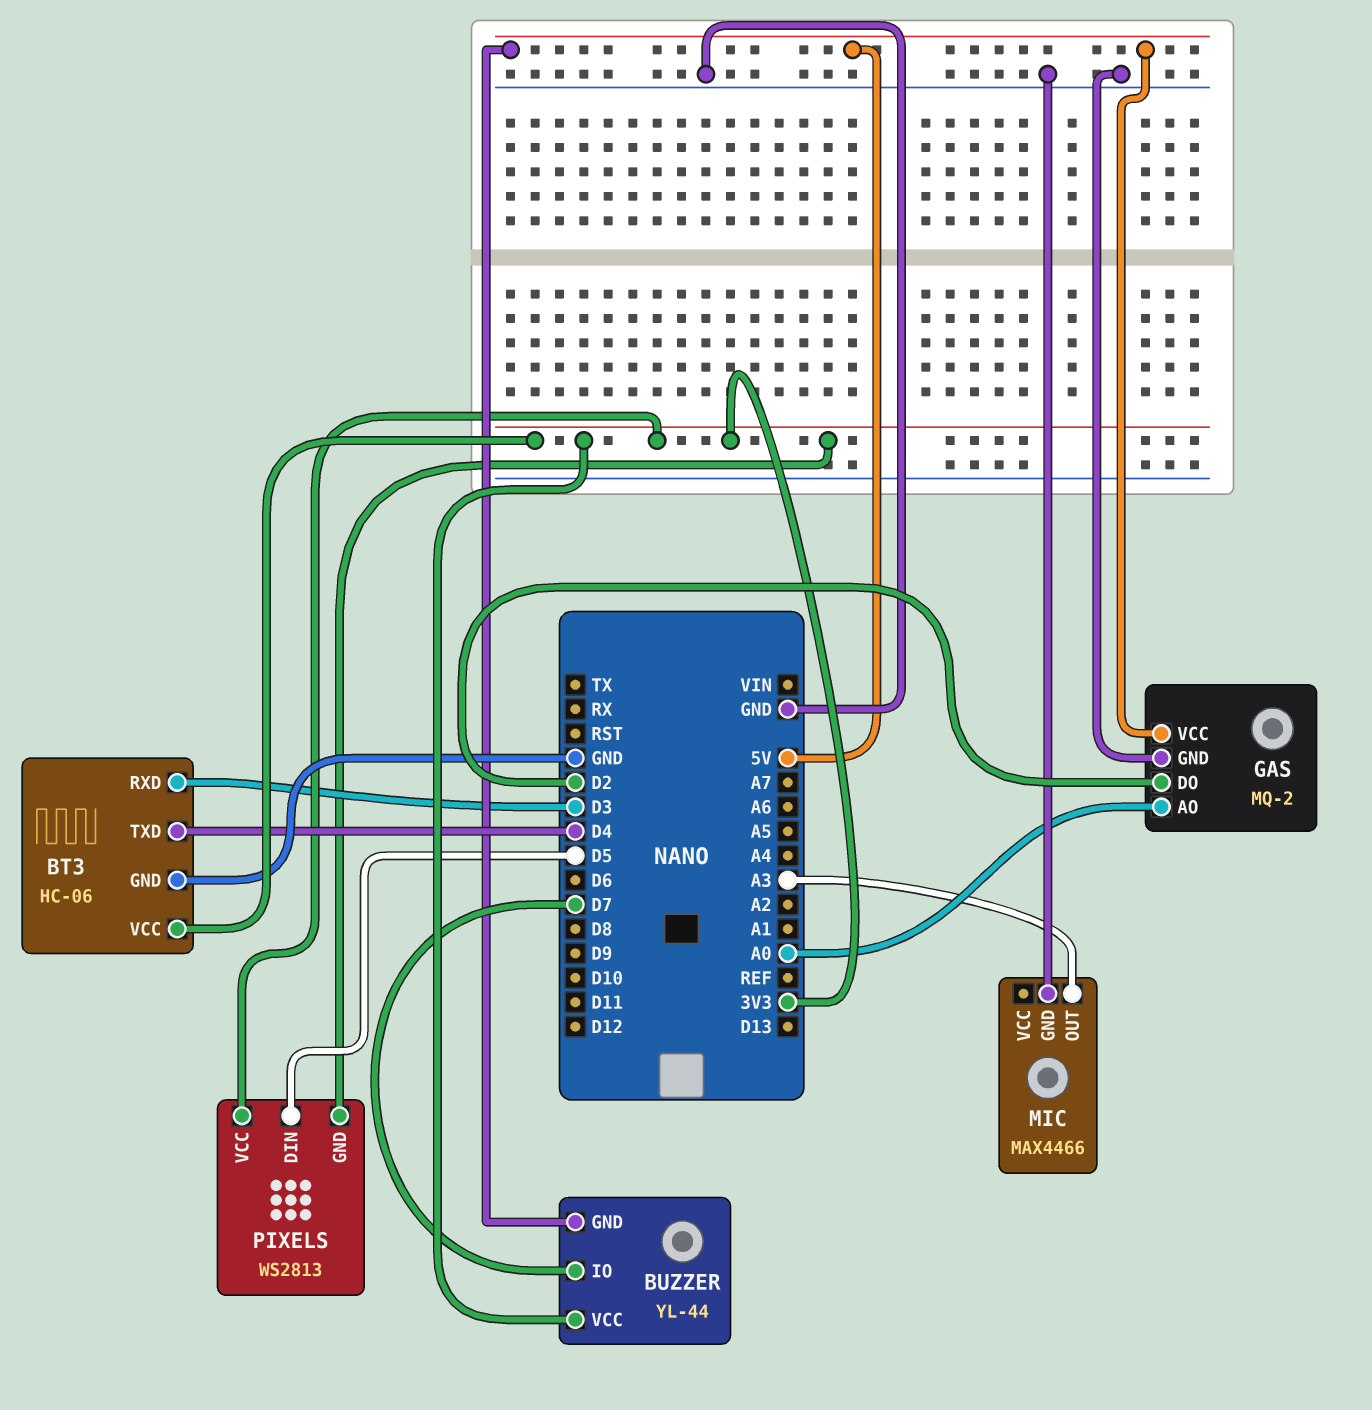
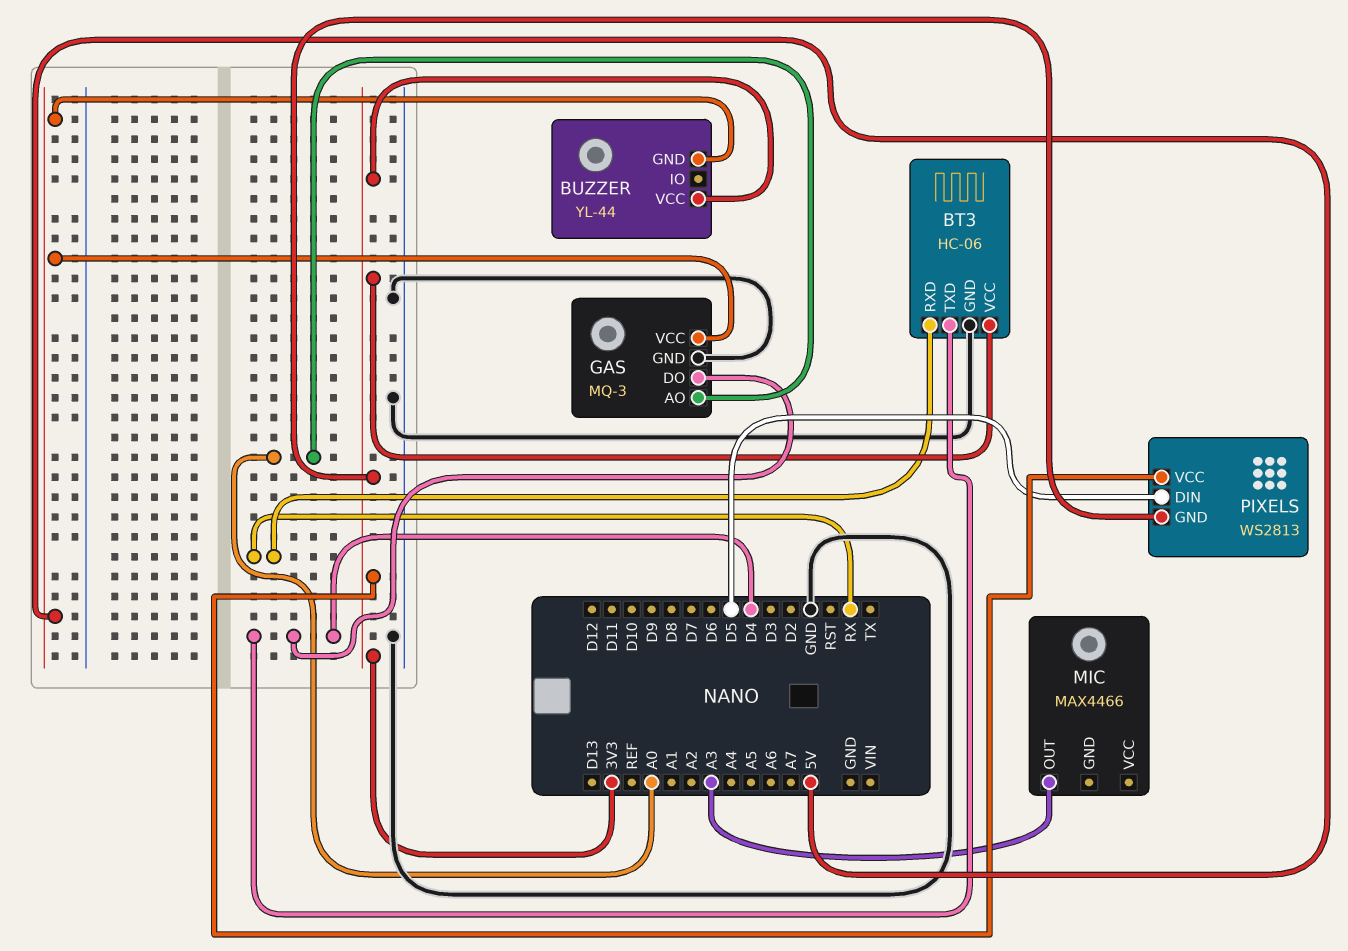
BT3 pin RXD: D3 -> RX
BUZZER pin IO: D7 -> none
GAS: MQ-2 -> MQ-3
GAS pin DO: D2 -> D4
MIC pin GND: GND -> none

